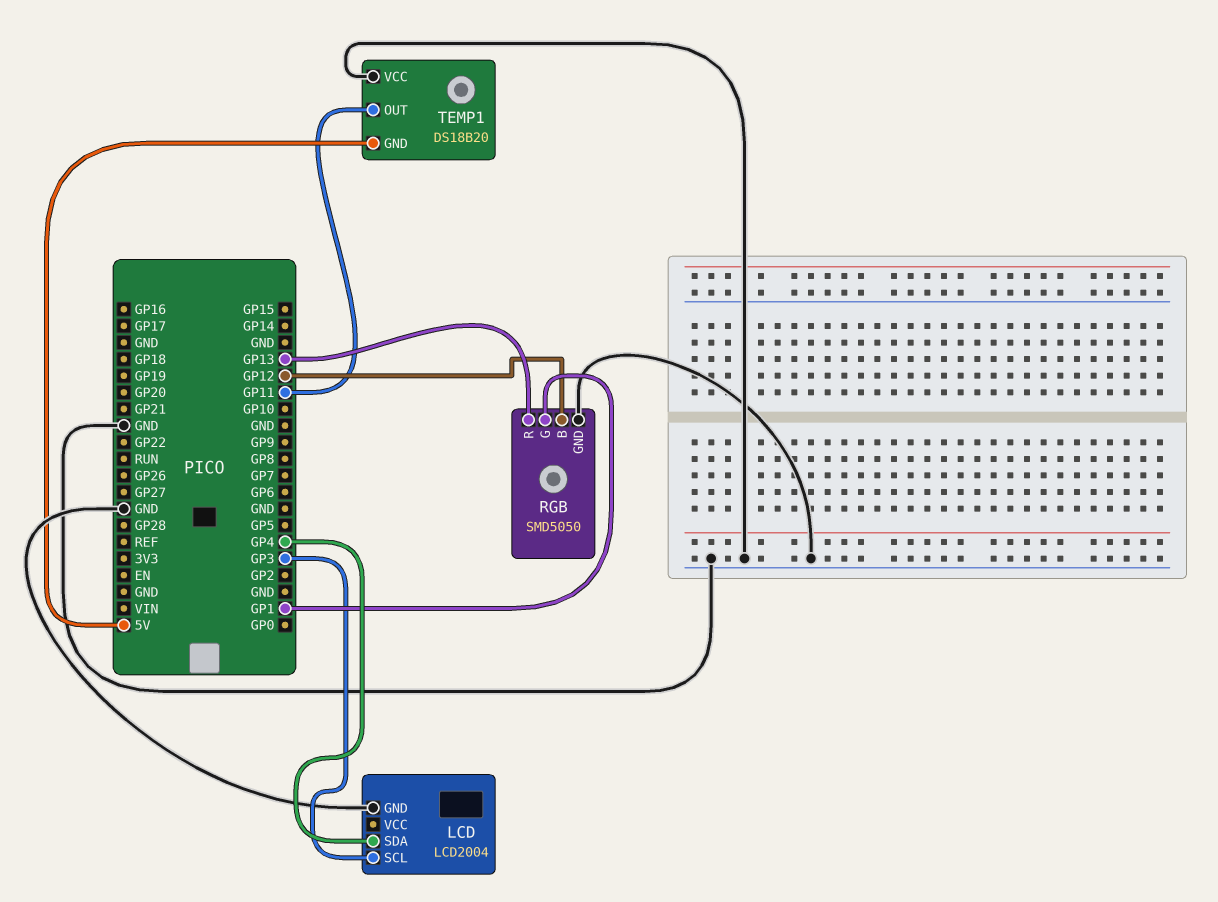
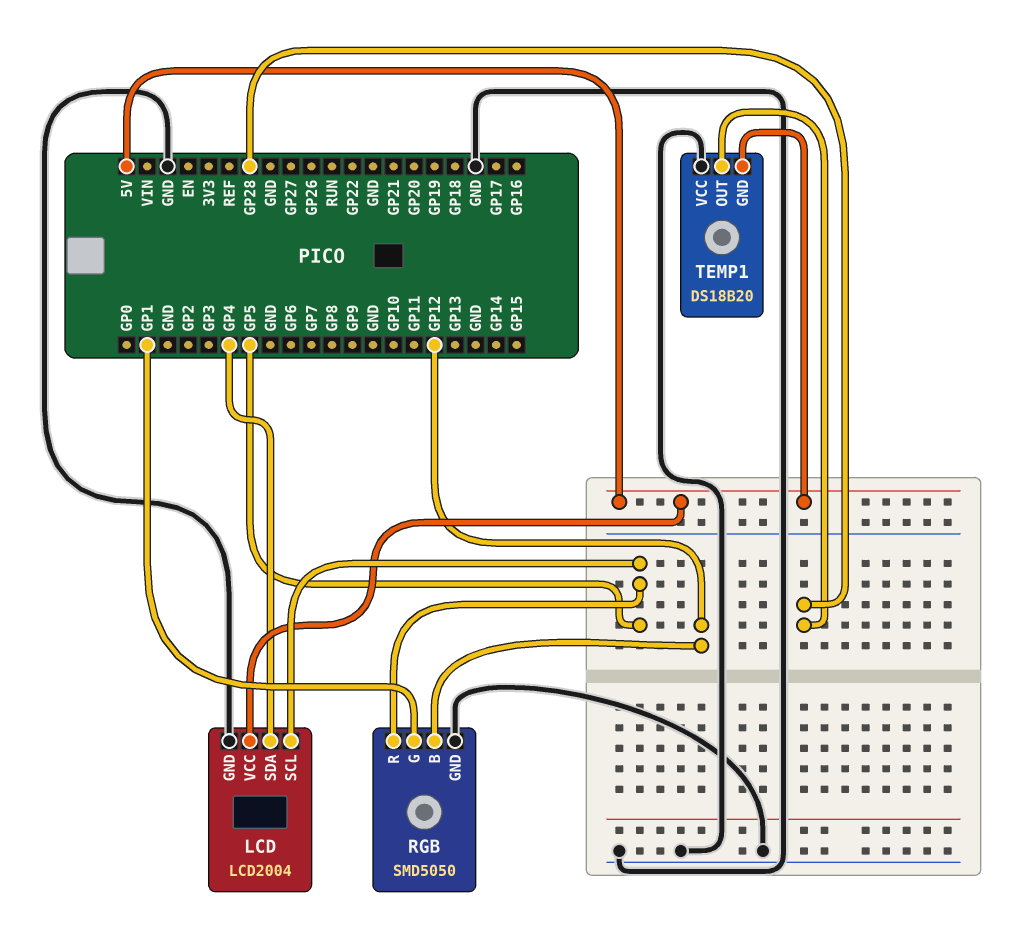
LCD pin SCL: GP3 -> GP5
LCD pin VCC: none -> 5V
RGB pin R: GP13 -> GP5
TEMP1 pin OUT: GP11 -> GP28

